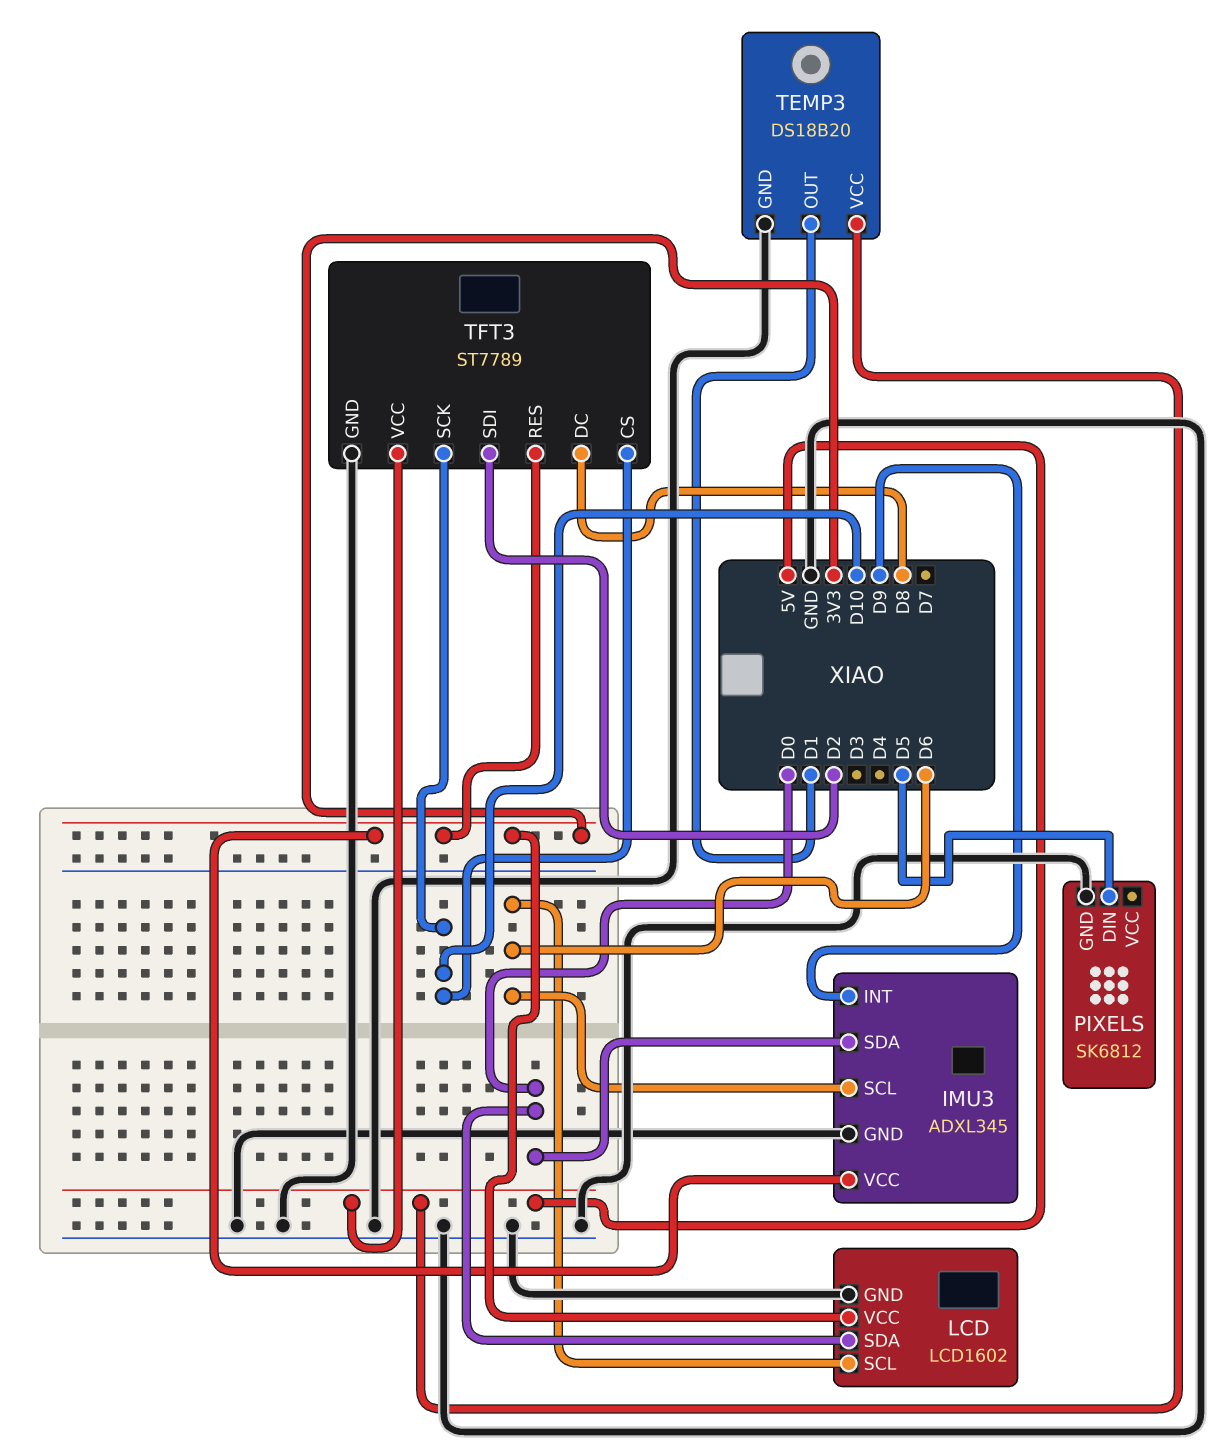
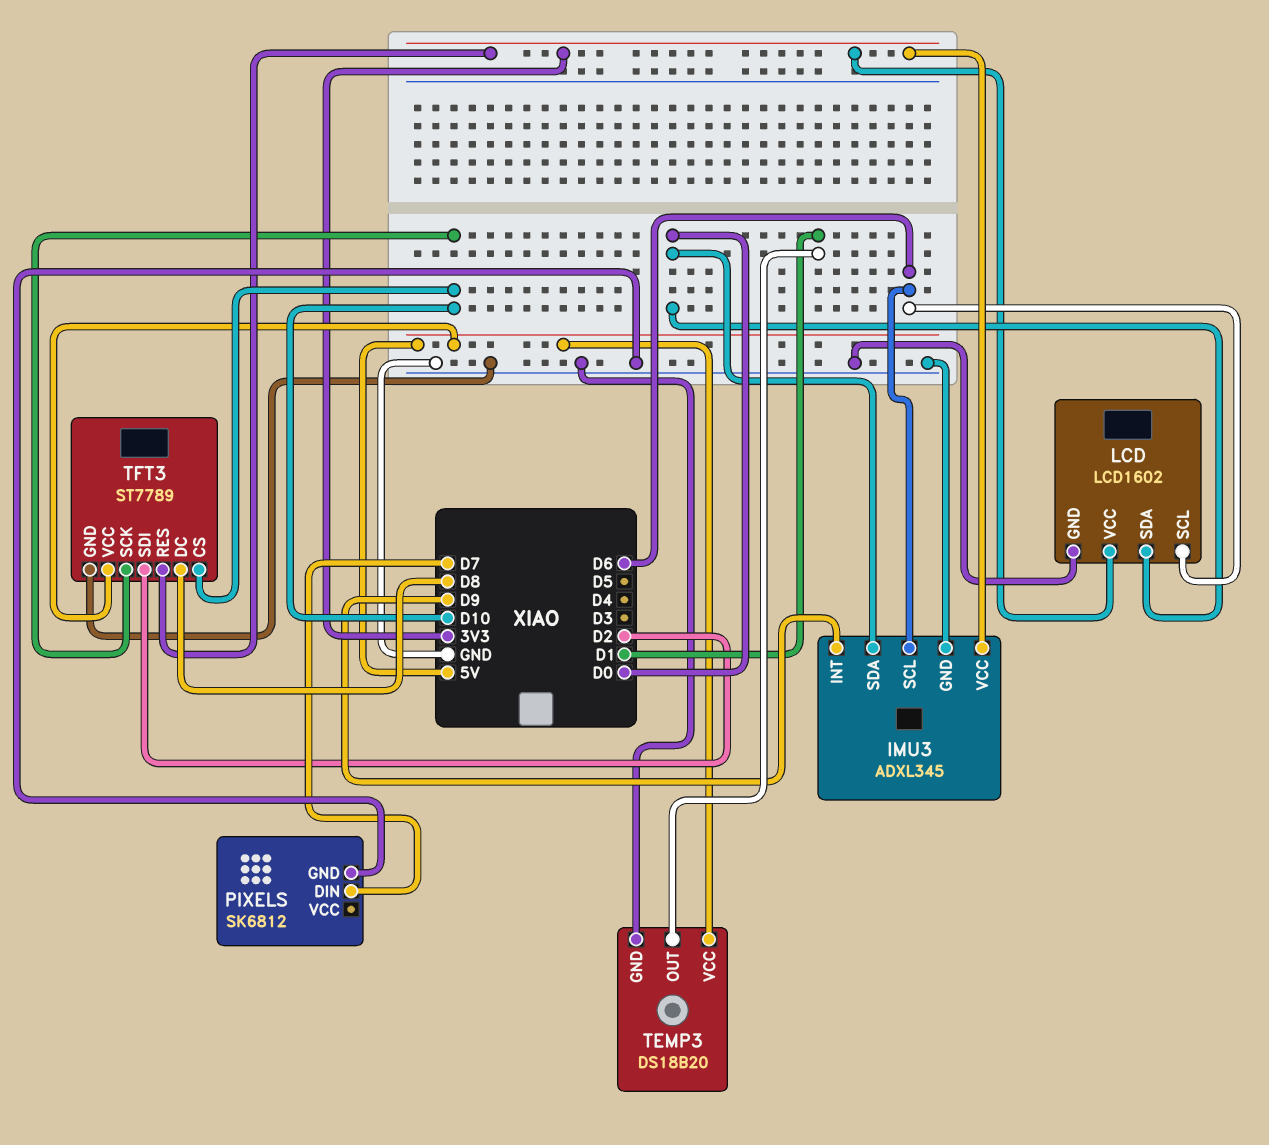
PIXELS pin DIN: D5 -> D7

